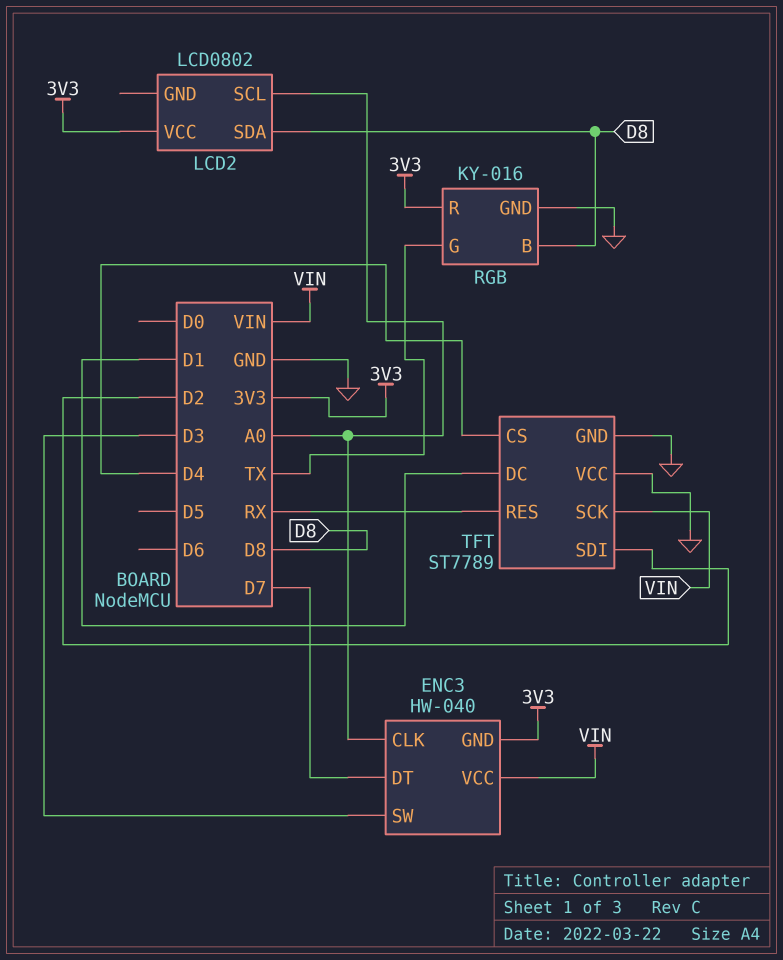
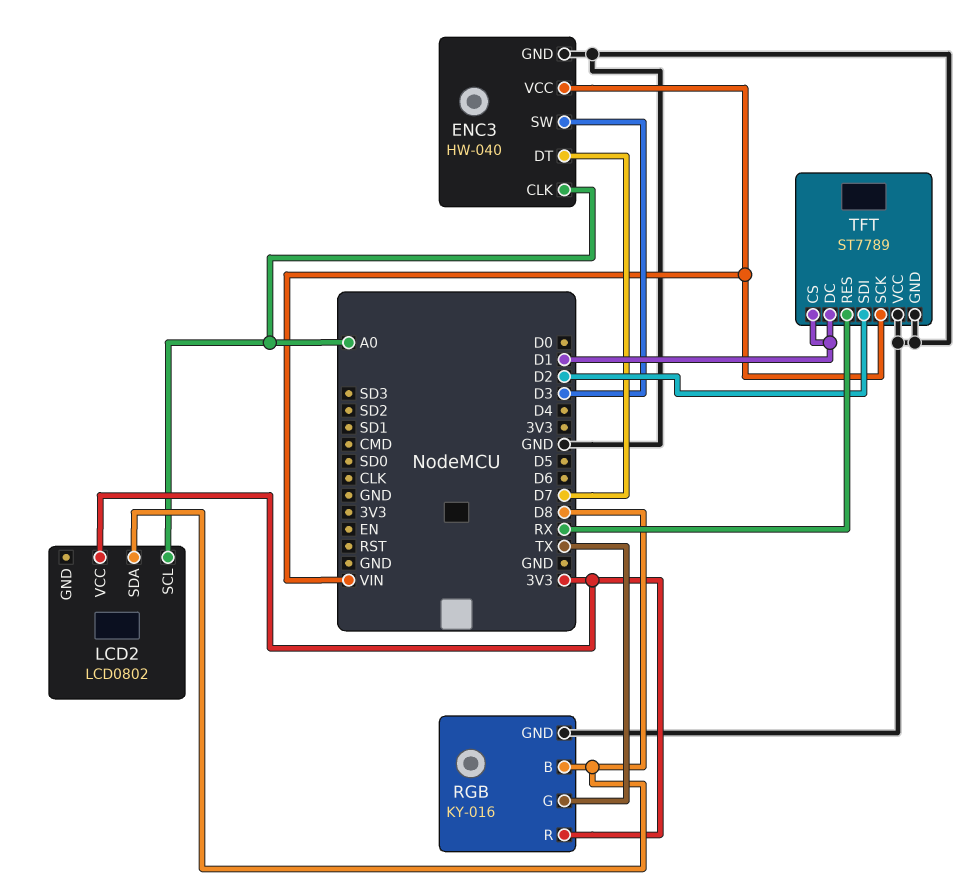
ENC3 pin GND: 3V3 -> GND
TFT pin CS: D4 -> D1

